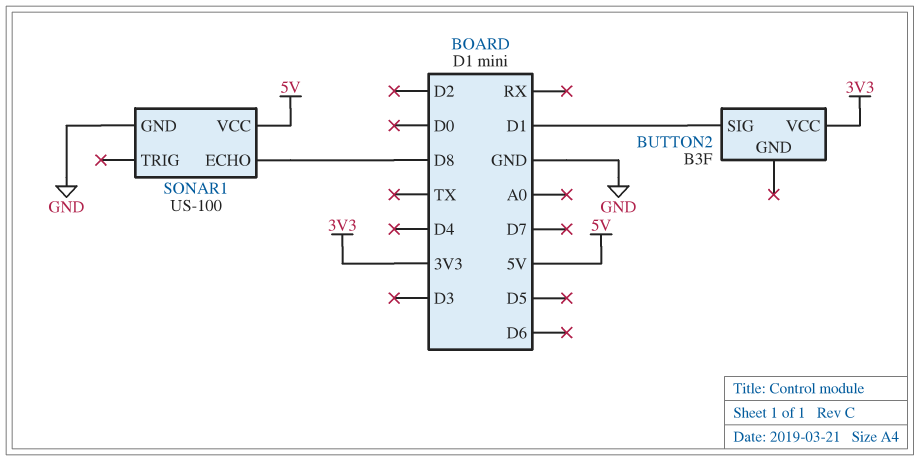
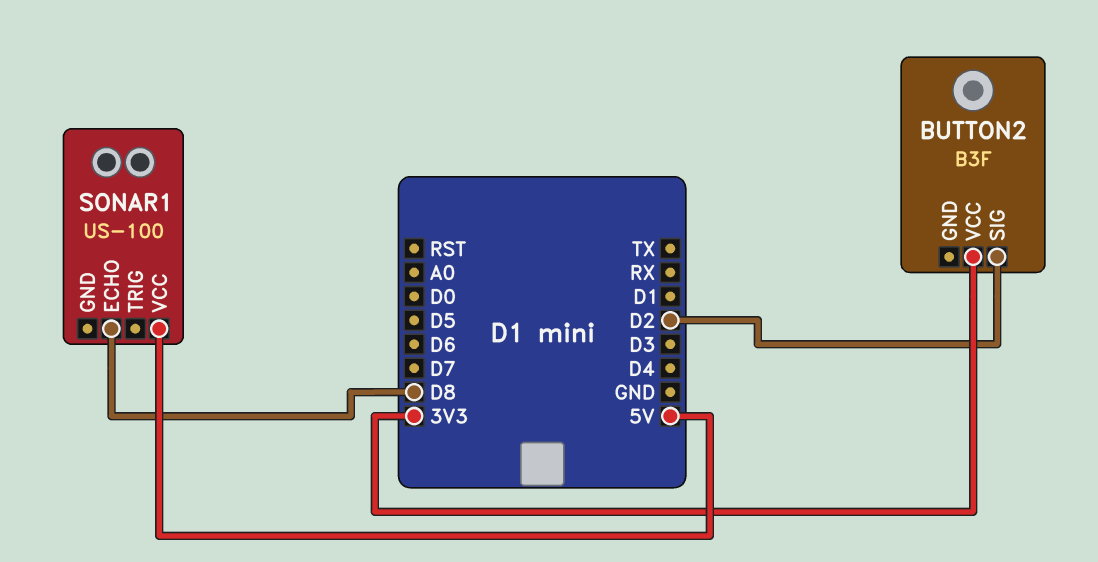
BUTTON2 pin SIG: D1 -> D2
SONAR1 pin GND: GND -> none

